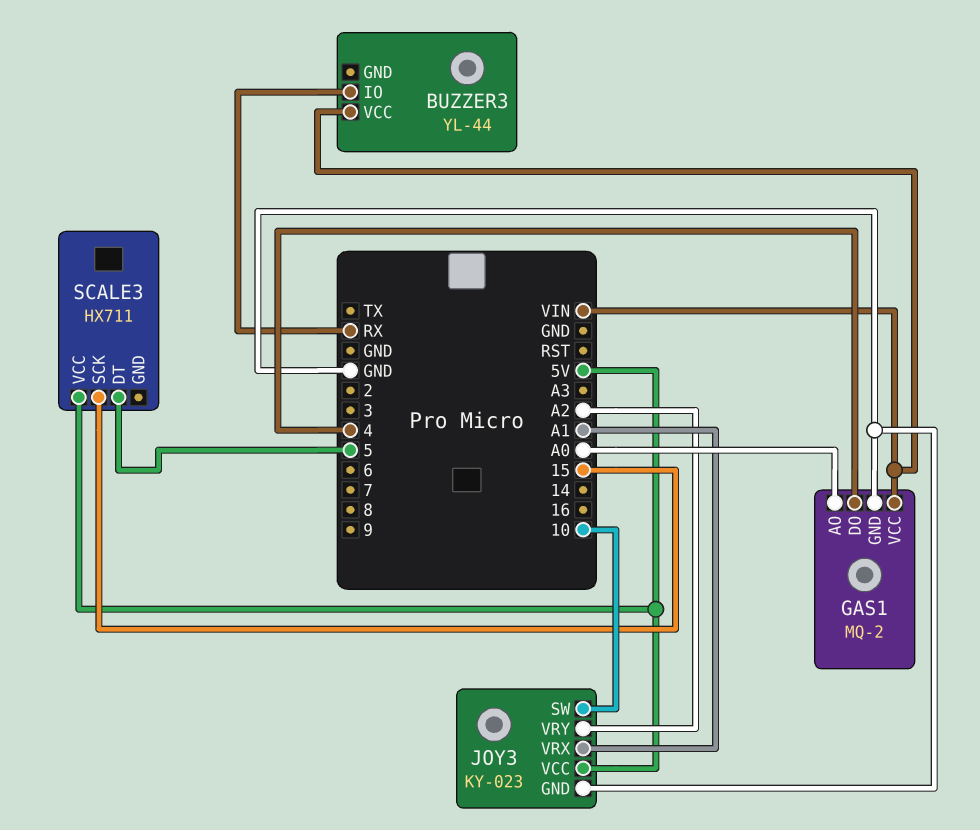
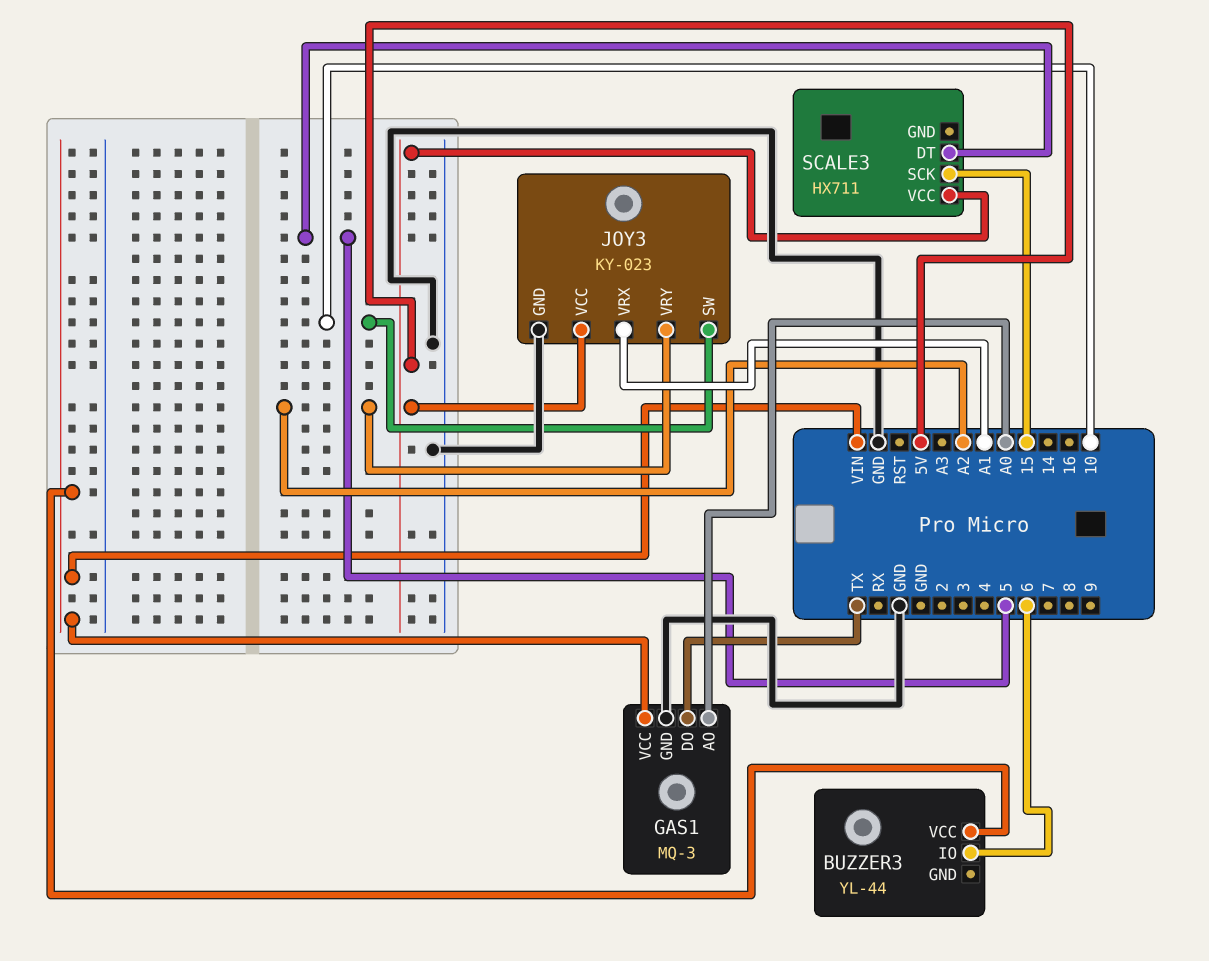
BUZZER3 pin IO: RX -> 6
GAS1: MQ-2 -> MQ-3
GAS1 pin DO: 4 -> TX

